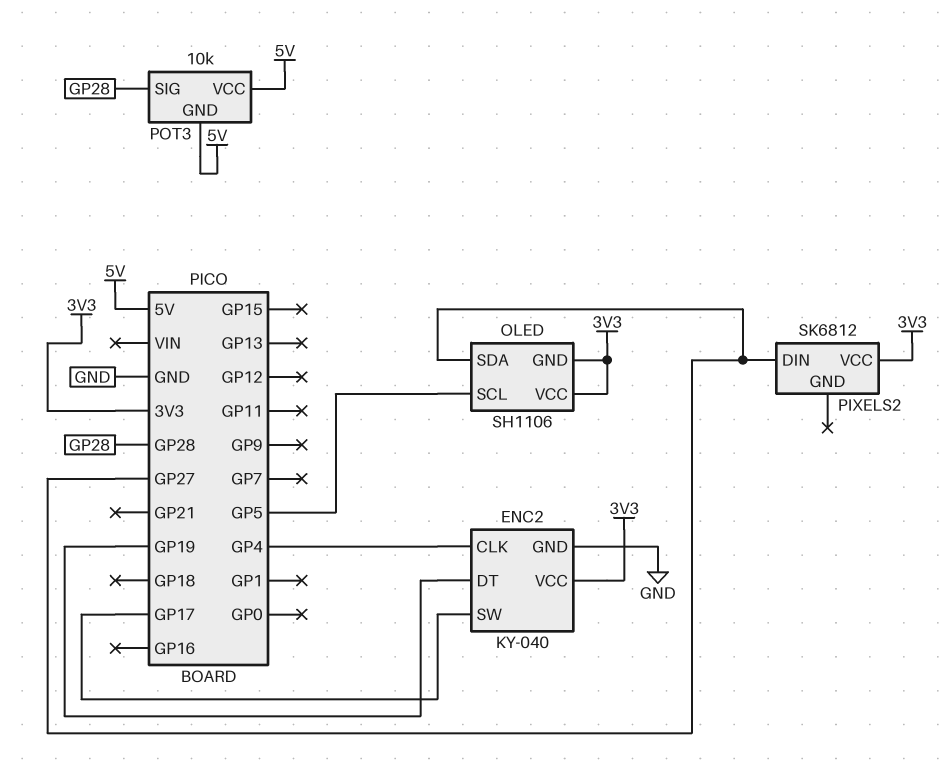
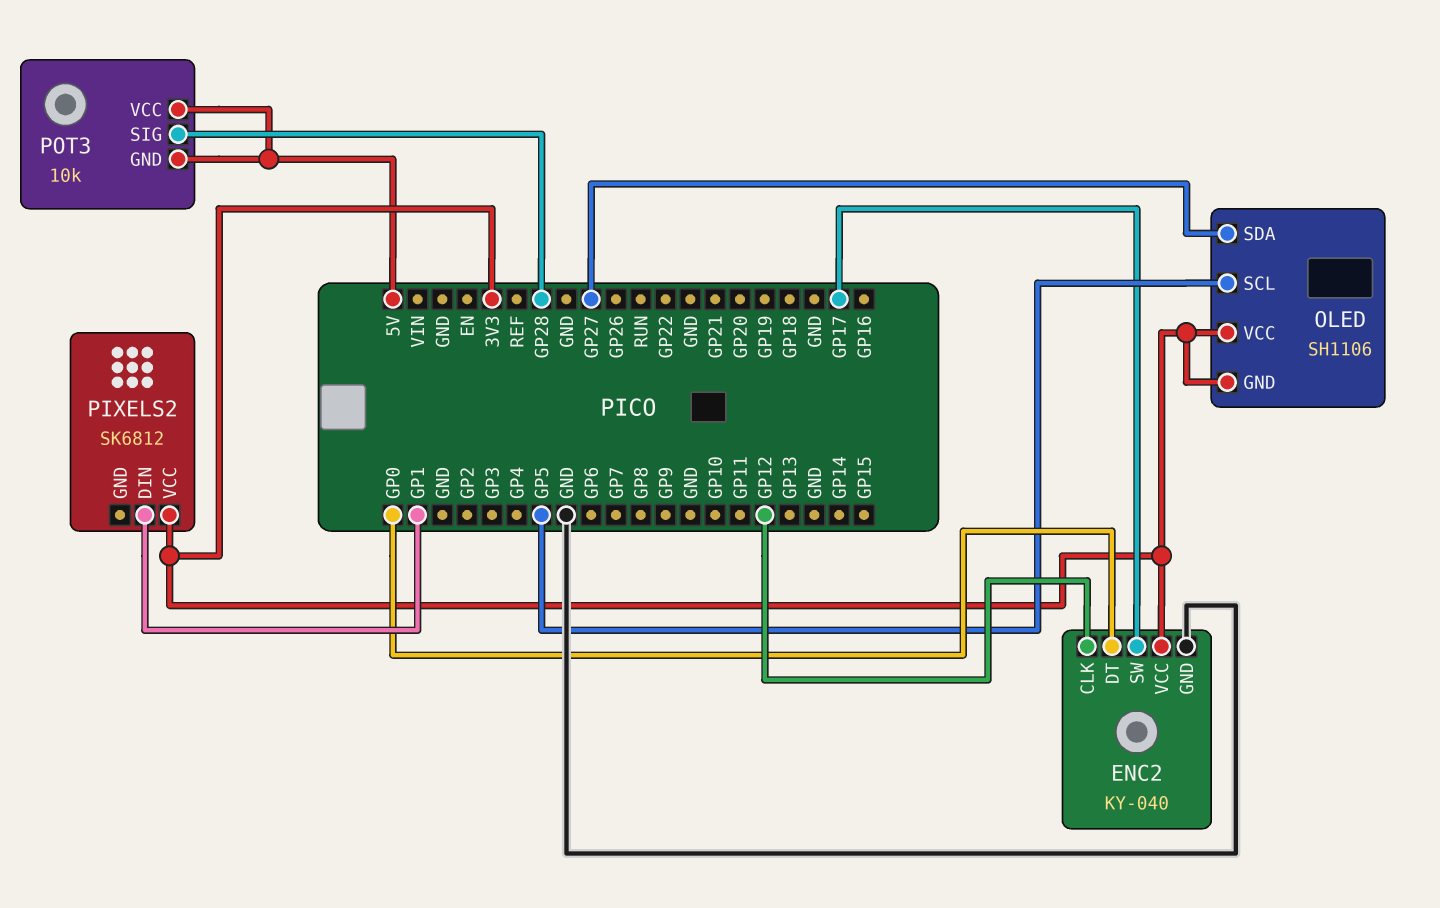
ENC2 pin CLK: GP4 -> GP12
ENC2 pin DT: GP19 -> GP0
PIXELS2 pin DIN: GP27 -> GP1

